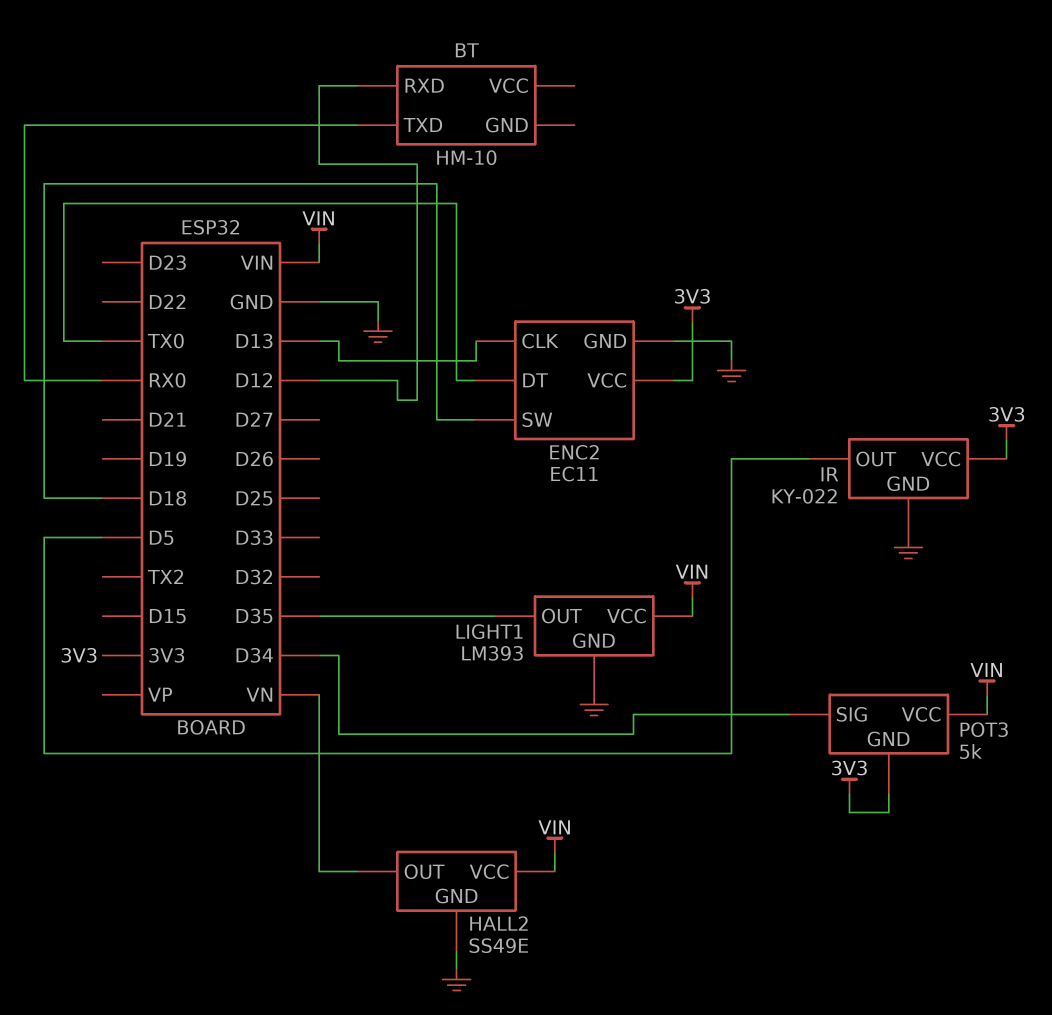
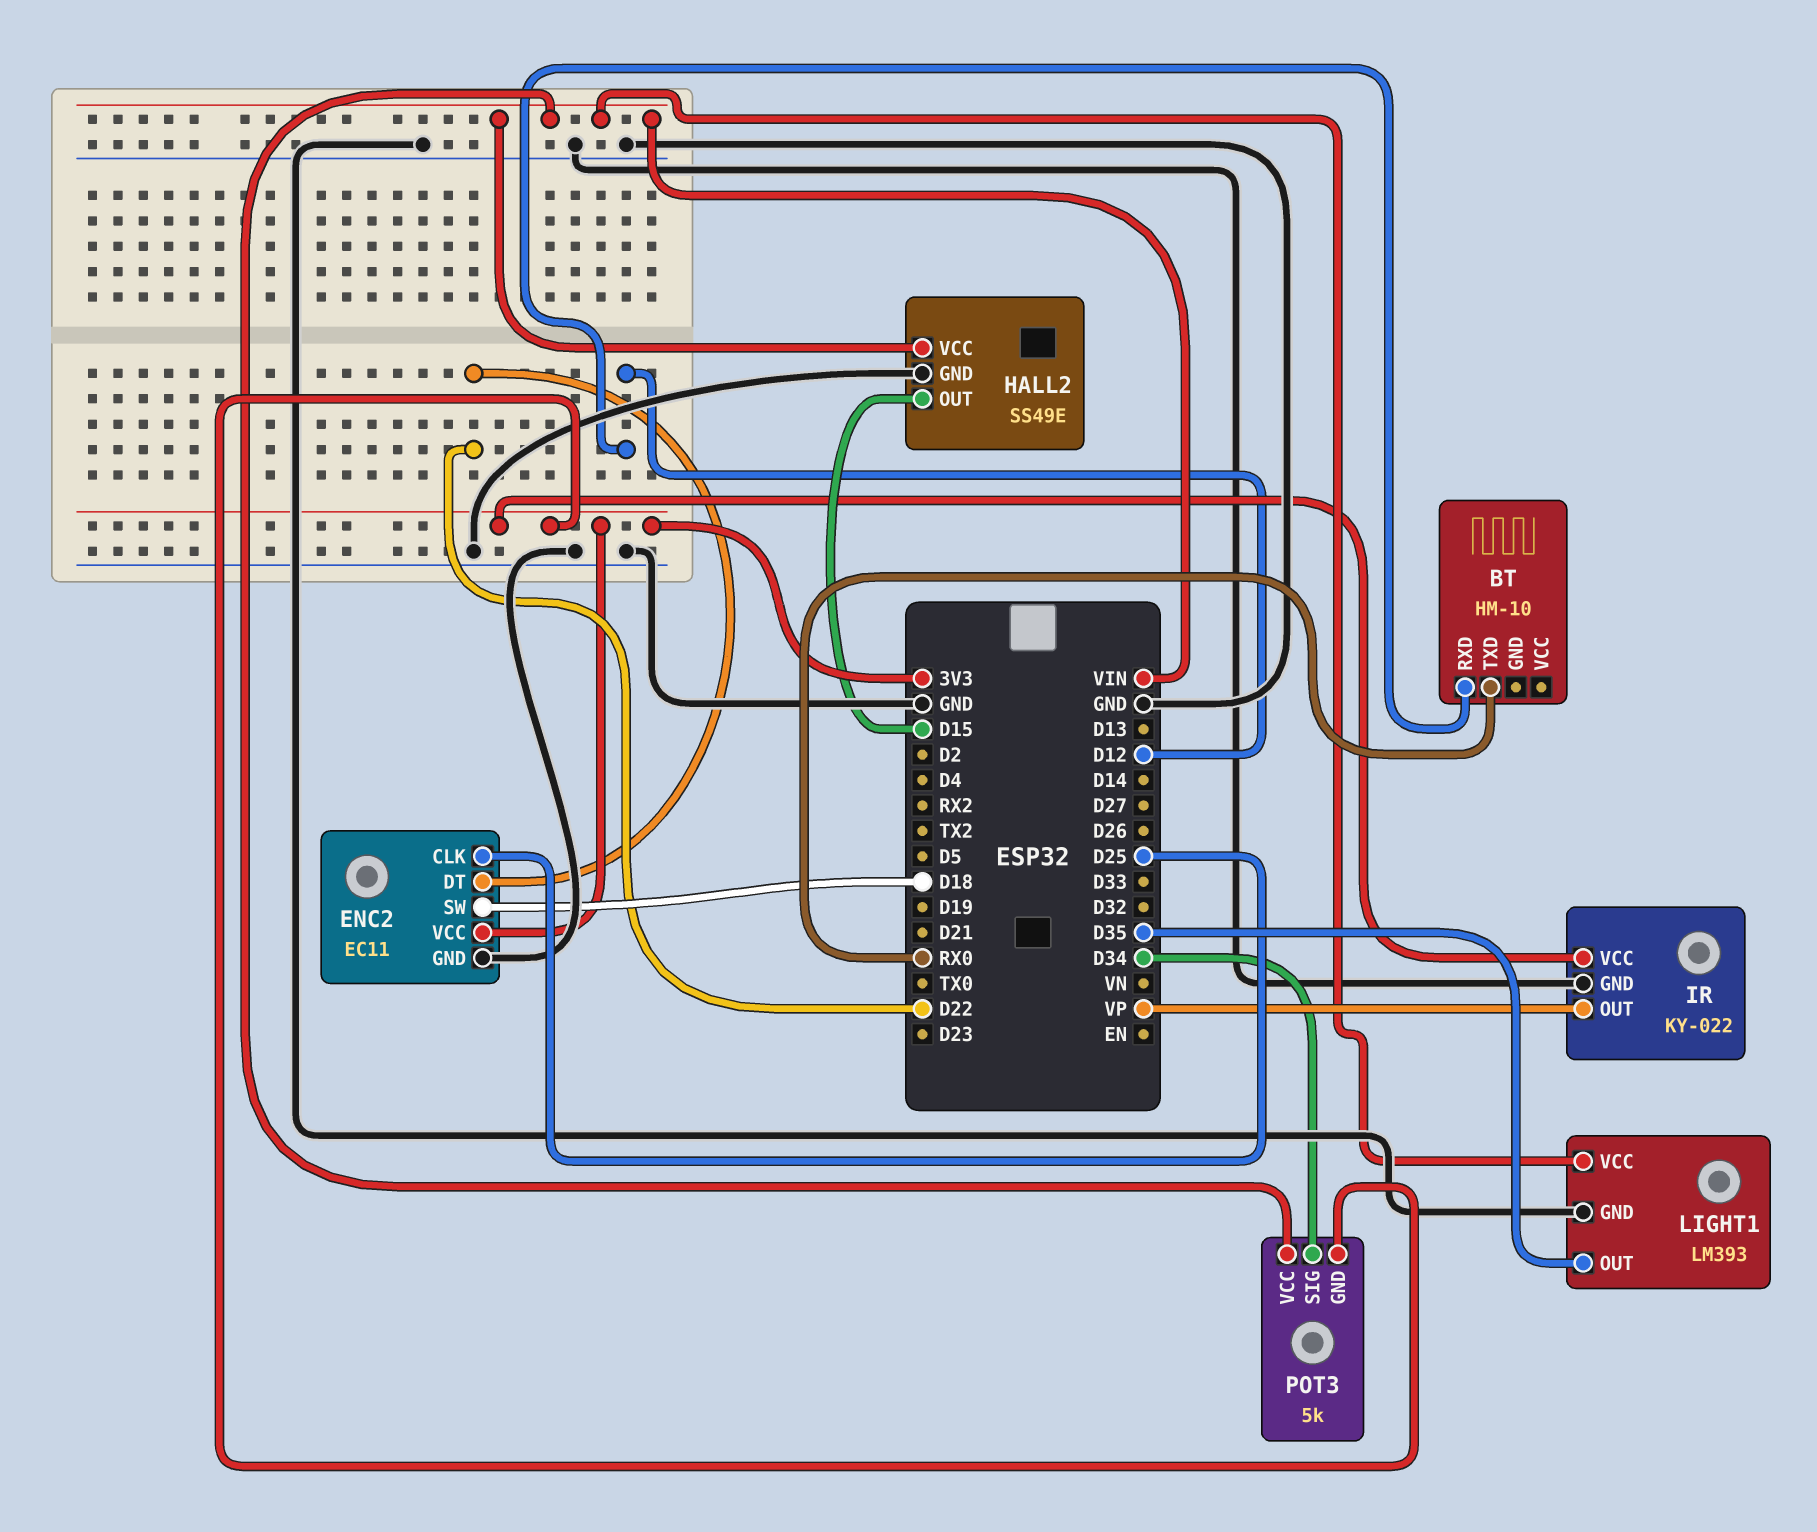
ENC2 pin CLK: D13 -> D25
ENC2 pin DT: TX0 -> D22
HALL2 pin OUT: VN -> D15
IR pin OUT: D5 -> VP

